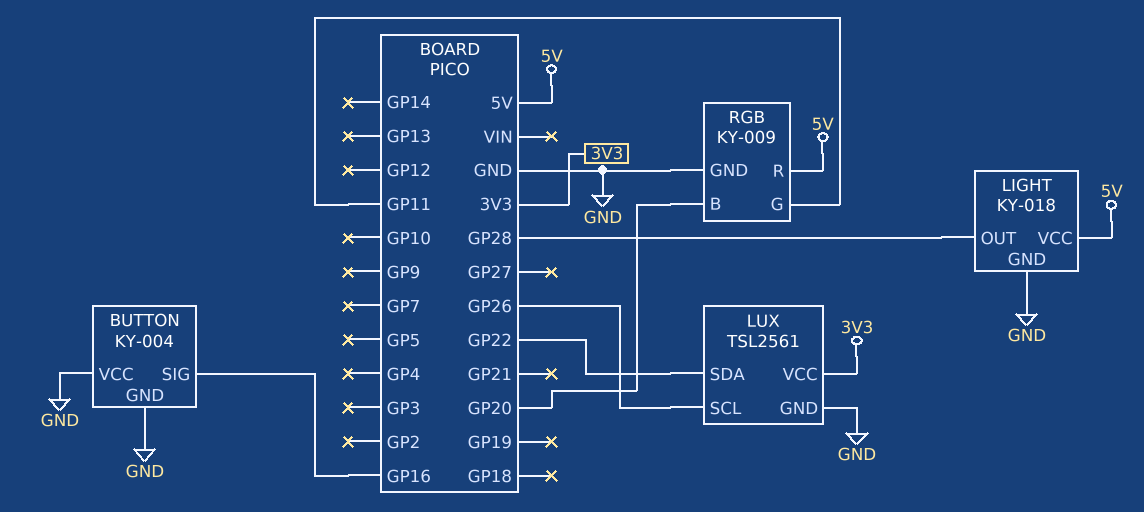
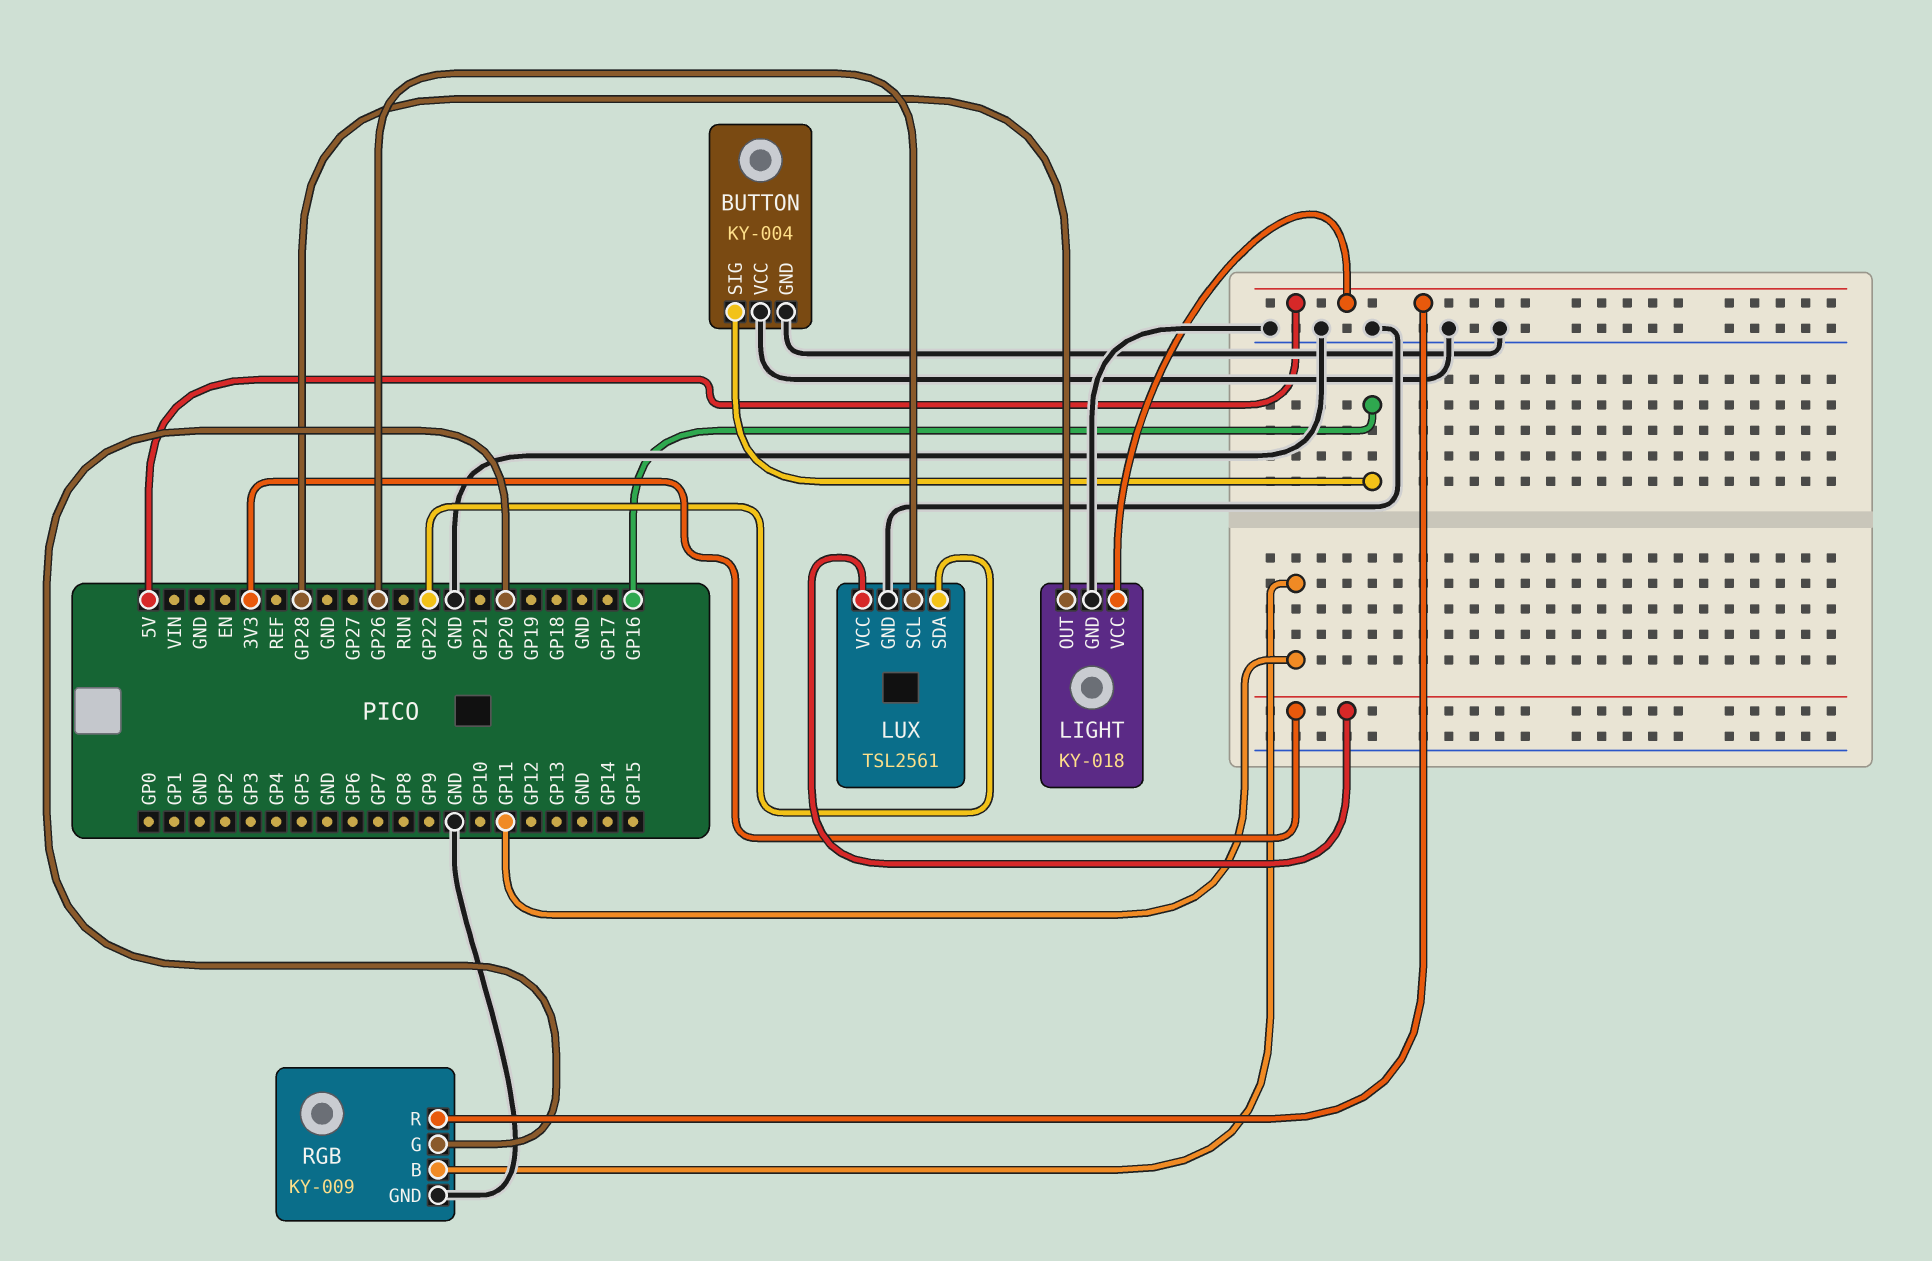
RGB pin B: GP20 -> GP11
RGB pin G: GP11 -> GP20

